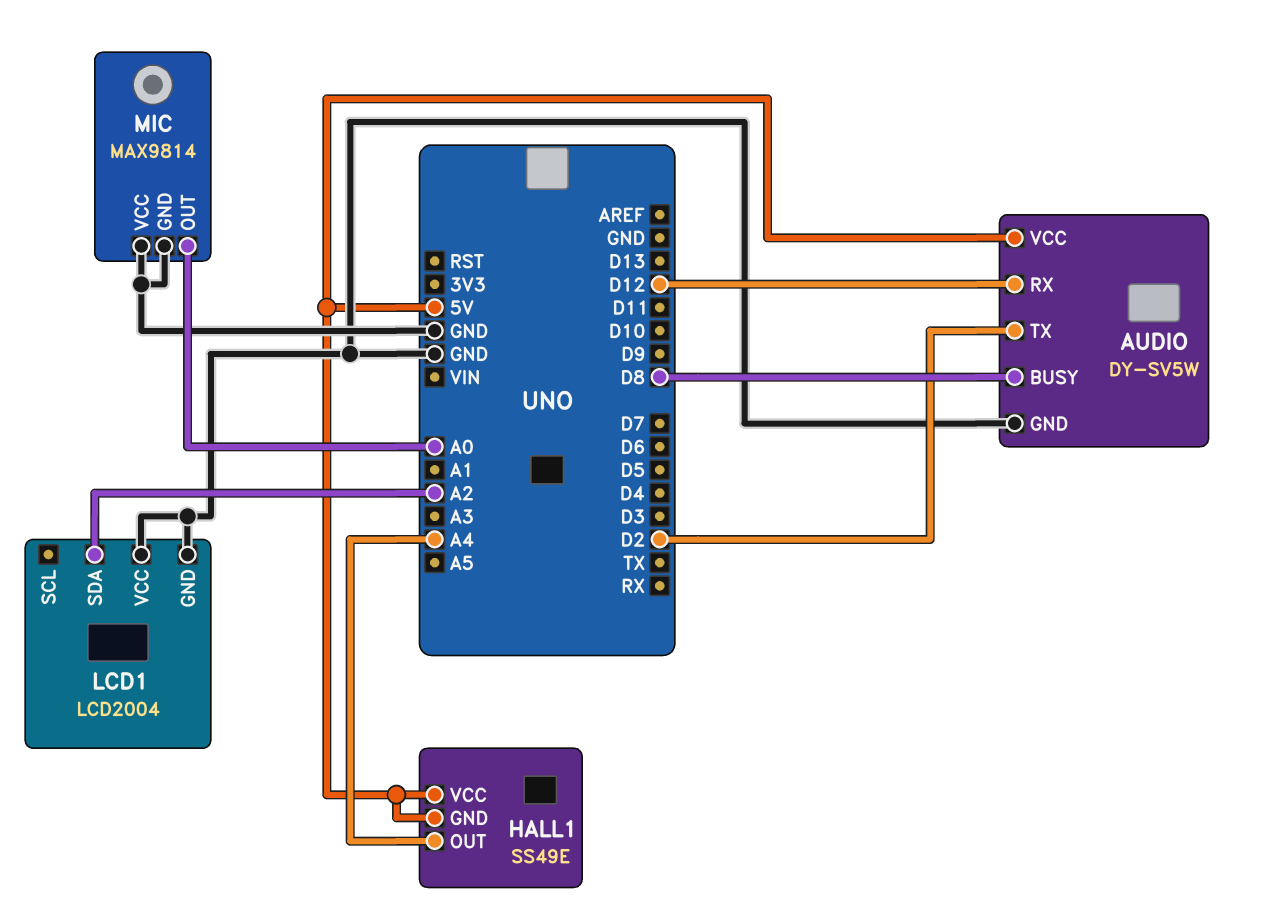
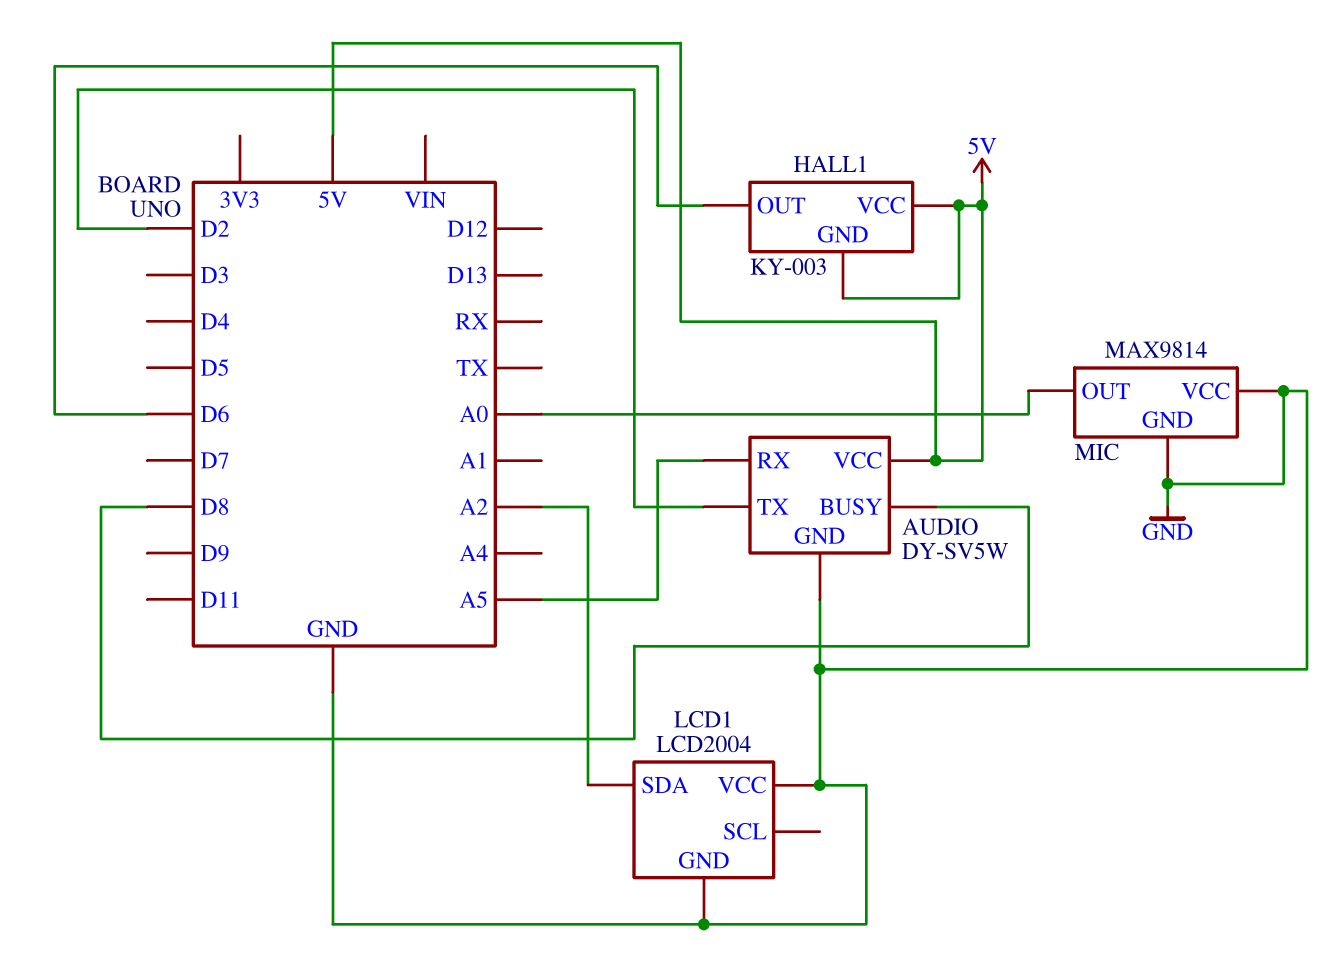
AUDIO pin RX: D12 -> A5
HALL1: SS49E -> KY-003
HALL1 pin OUT: A4 -> D6

